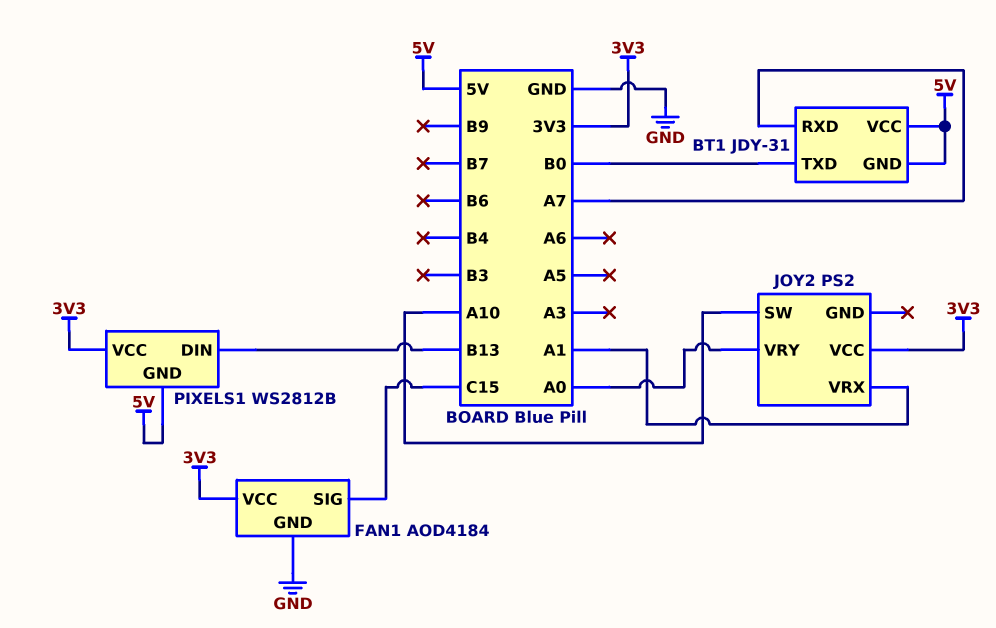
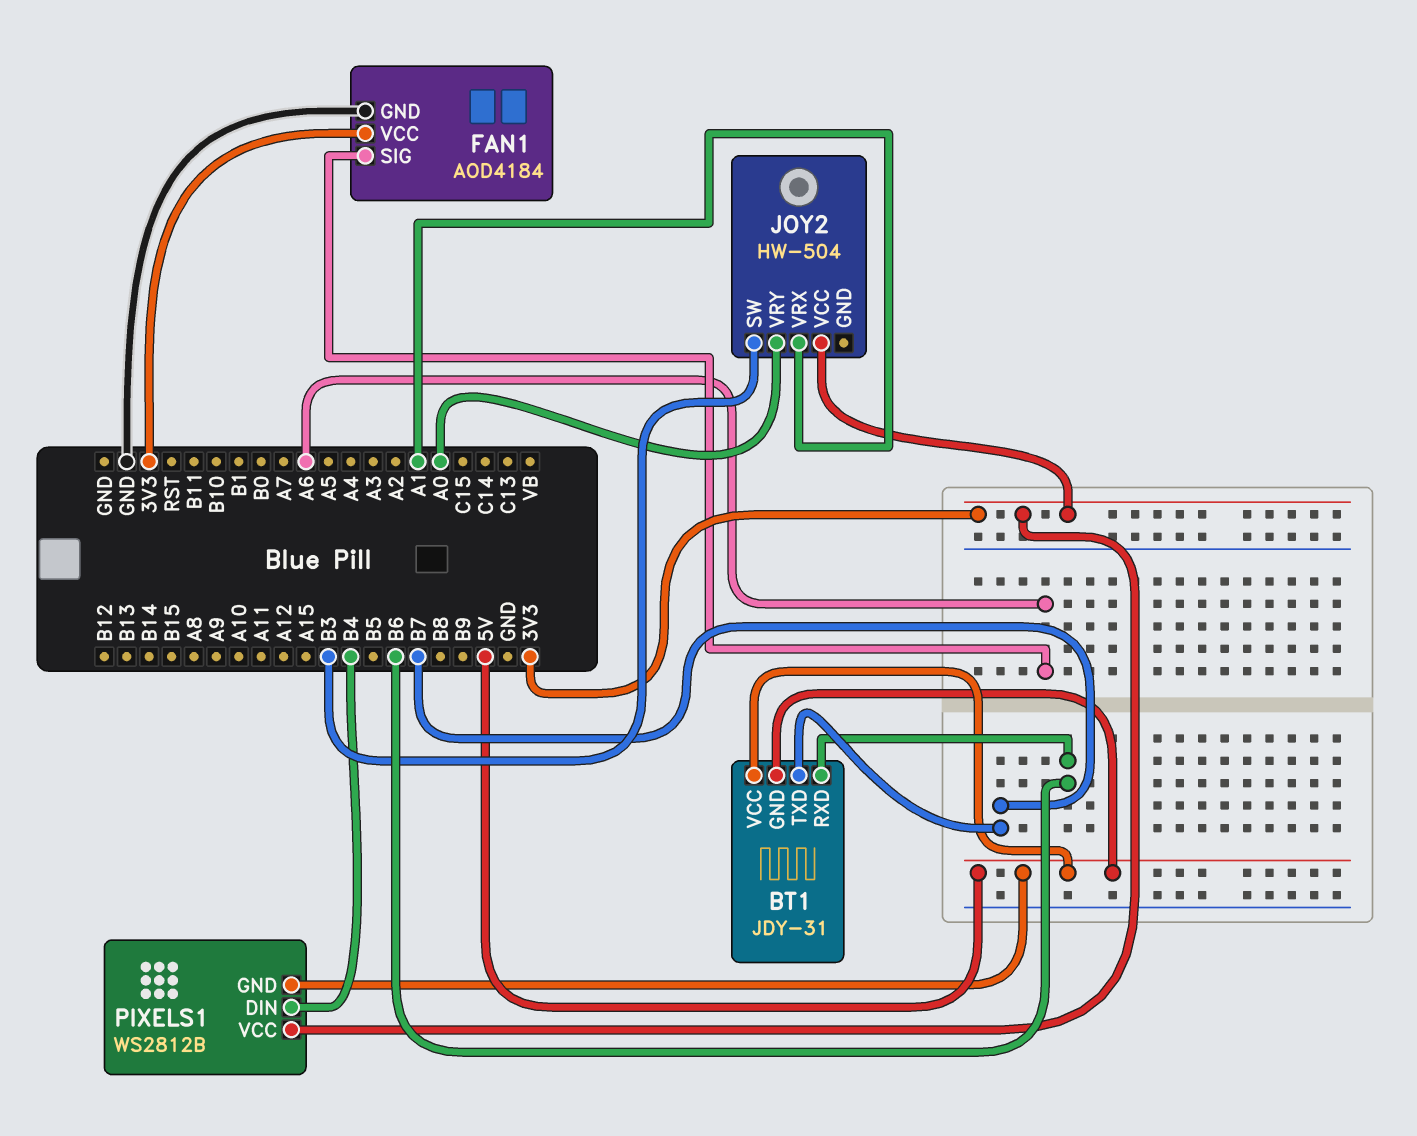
BT1 pin RXD: A7 -> B6
BT1 pin TXD: B0 -> B7
FAN1 pin SIG: C15 -> A6
JOY2: PS2 -> HW-504
JOY2 pin SW: A10 -> B3
PIXELS1 pin DIN: B13 -> B4

